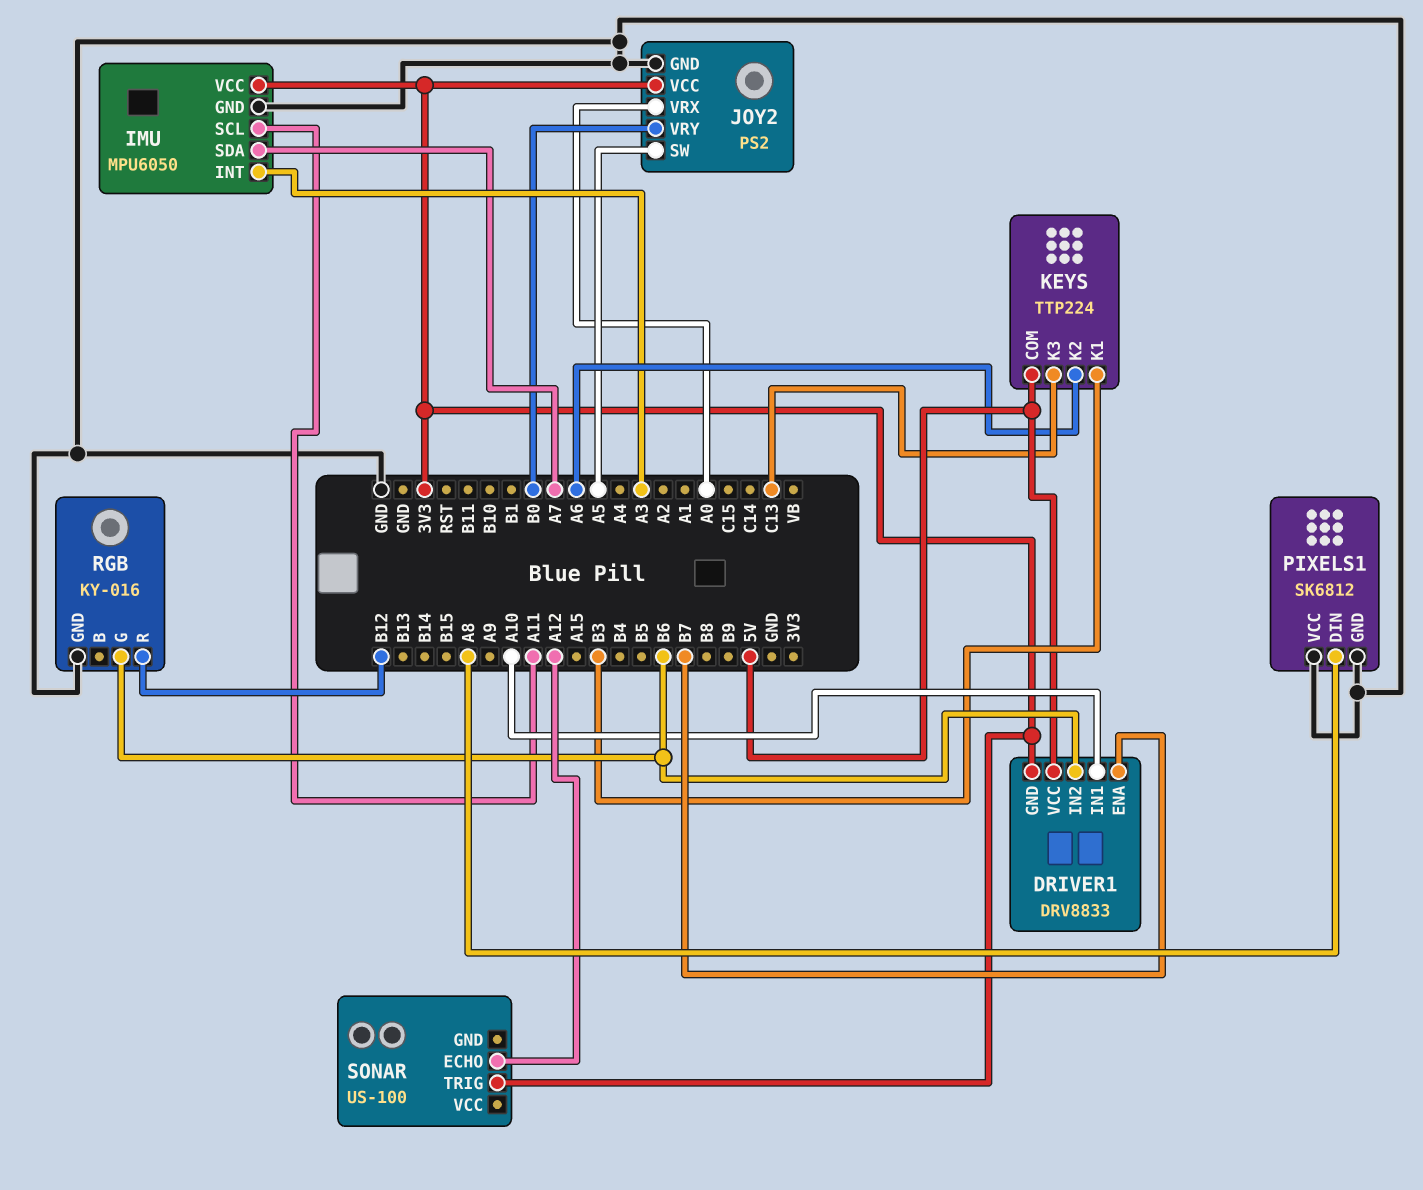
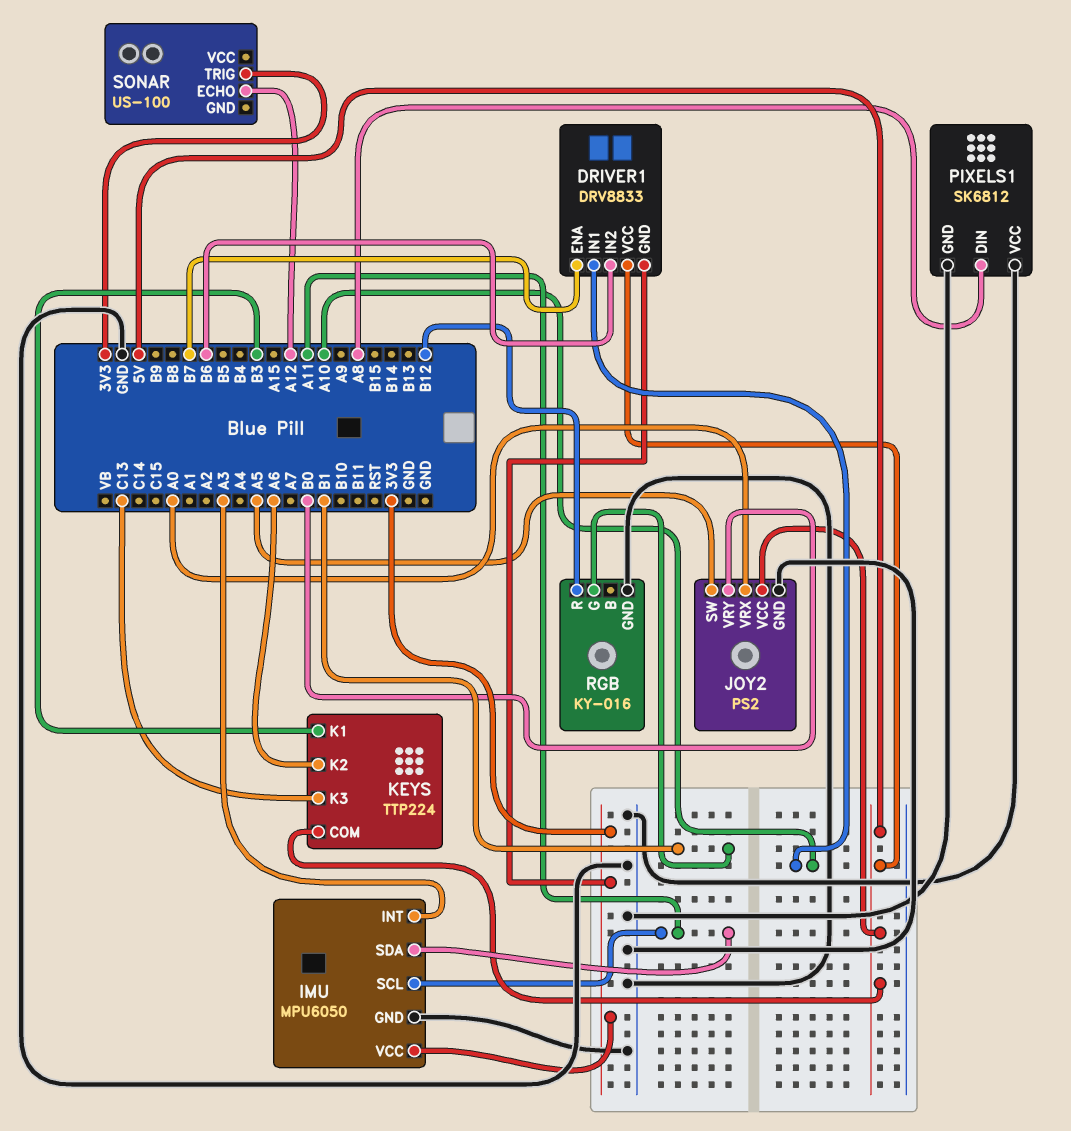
IMU pin SDA: A7 -> A11
JOY2 pin VCC: 3V3 -> 5V
RGB pin G: B6 -> B1

